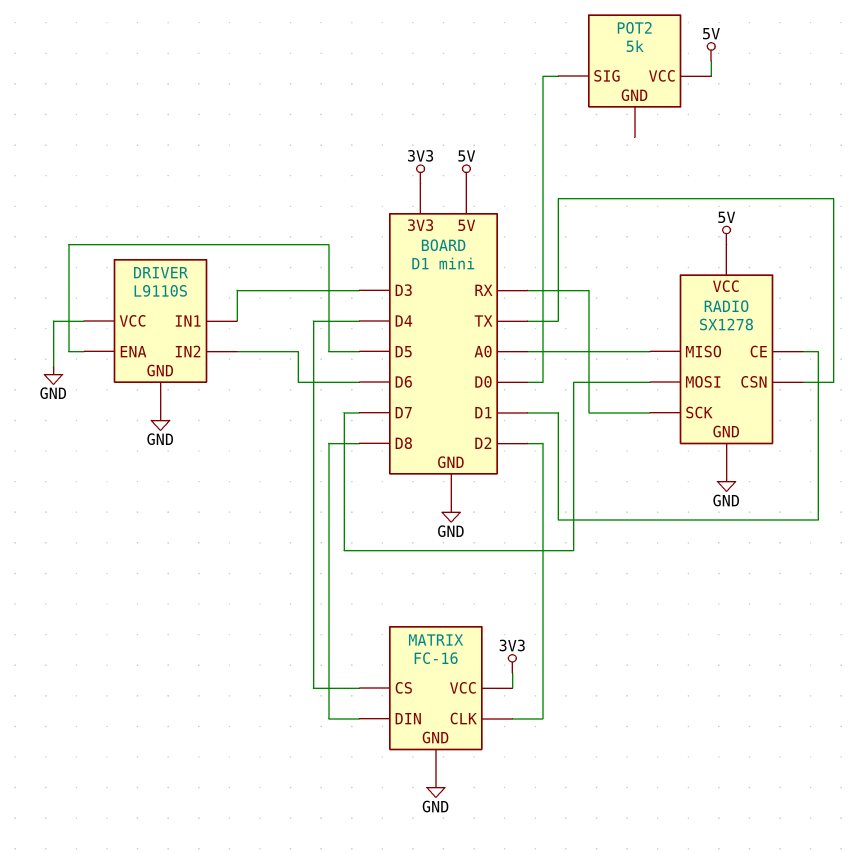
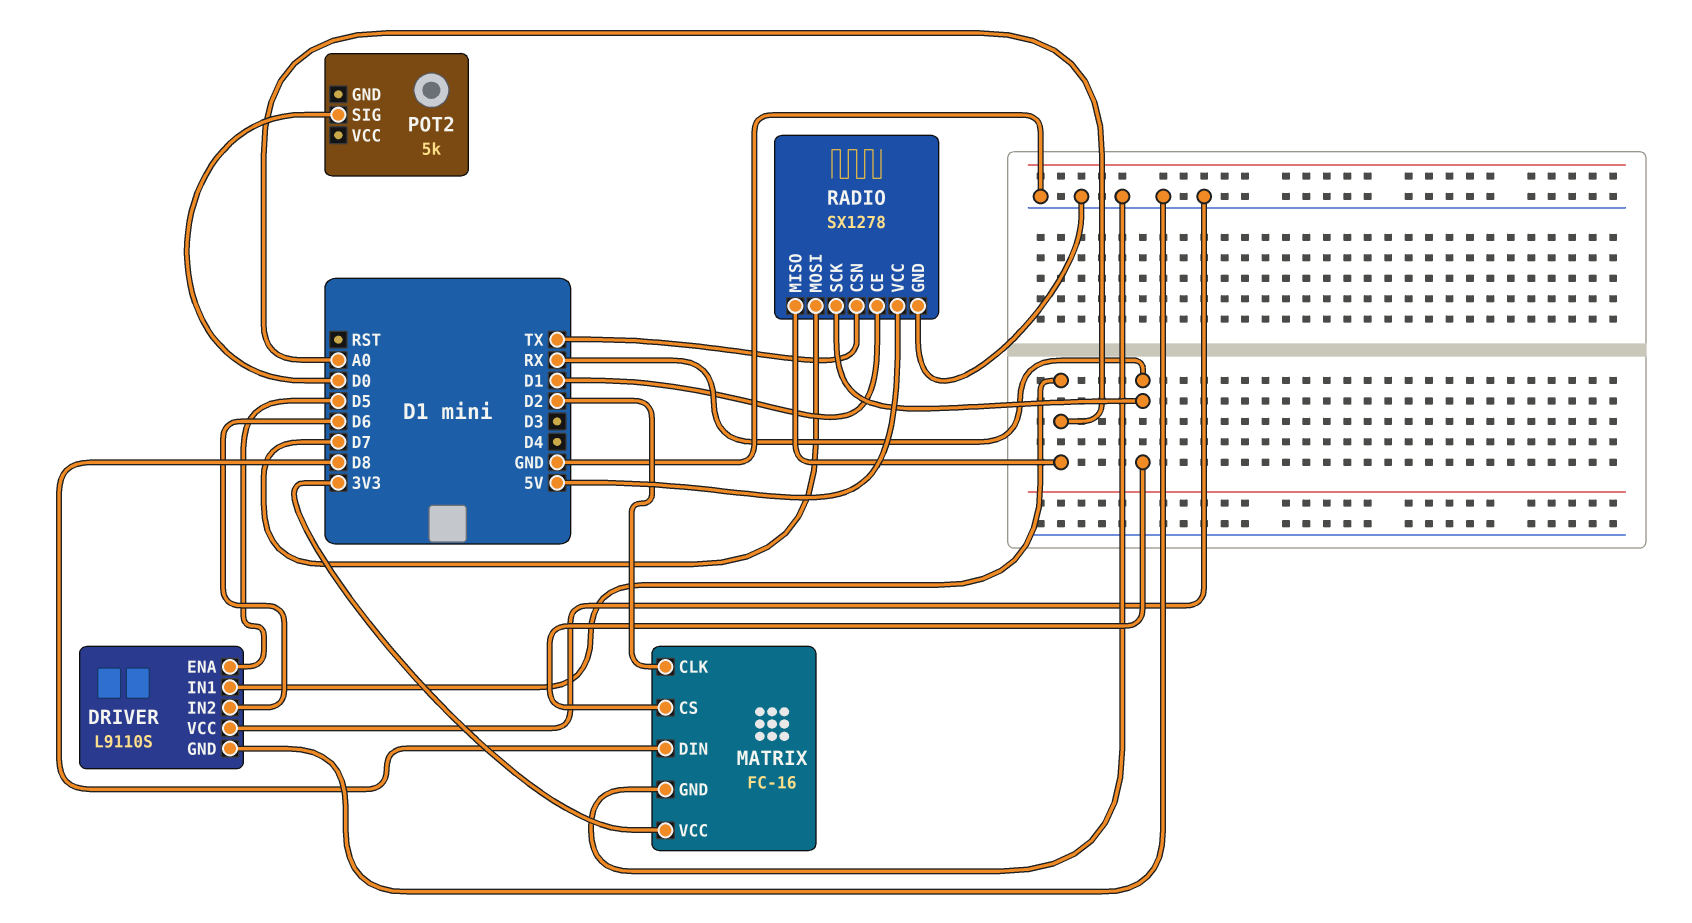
DRIVER pin IN1: D3 -> A0
MATRIX pin CS: D4 -> RX
POT2 pin VCC: 5V -> none

